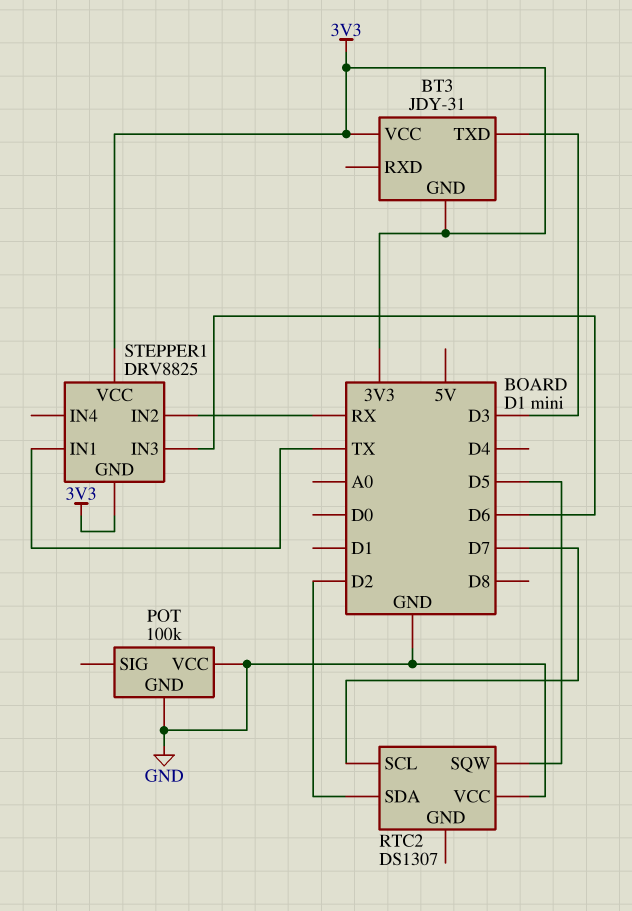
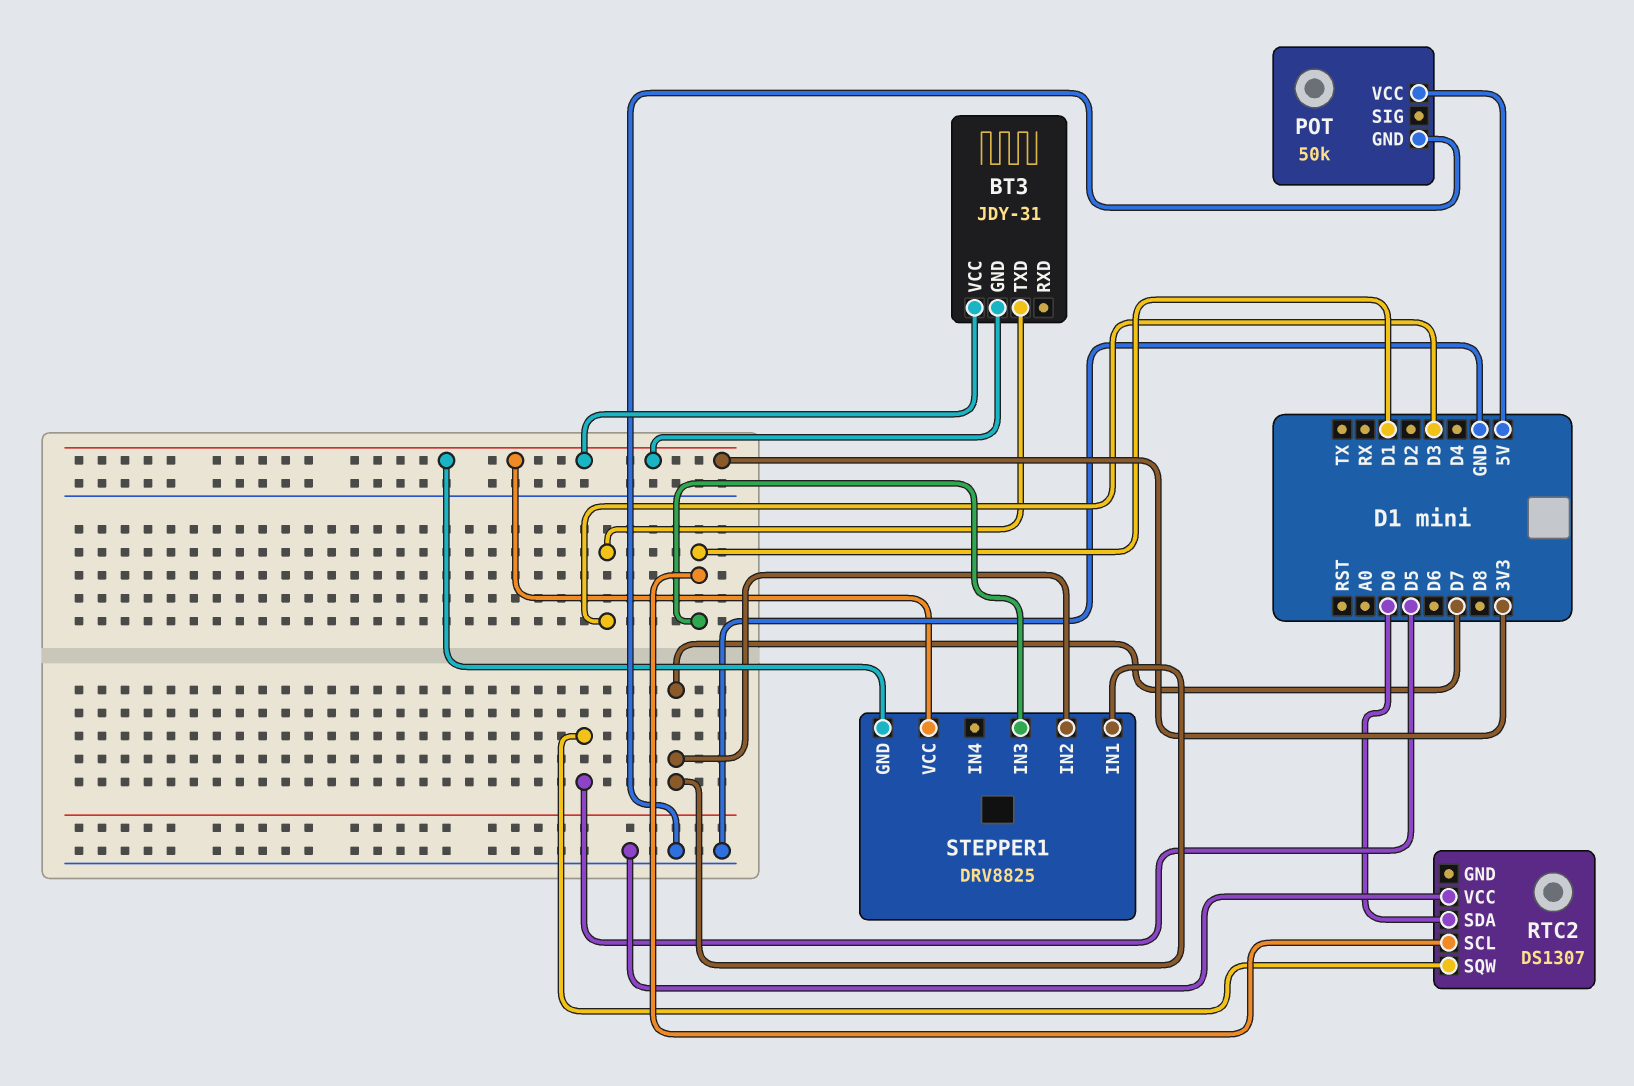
POT: 100k -> 50k
POT pin VCC: GND -> 5V
RTC2 pin SCL: D7 -> D1
RTC2 pin SDA: D2 -> D0
STEPPER1 pin IN1: TX -> D7
STEPPER1 pin IN2: RX -> D7
STEPPER1 pin IN3: D6 -> D1

